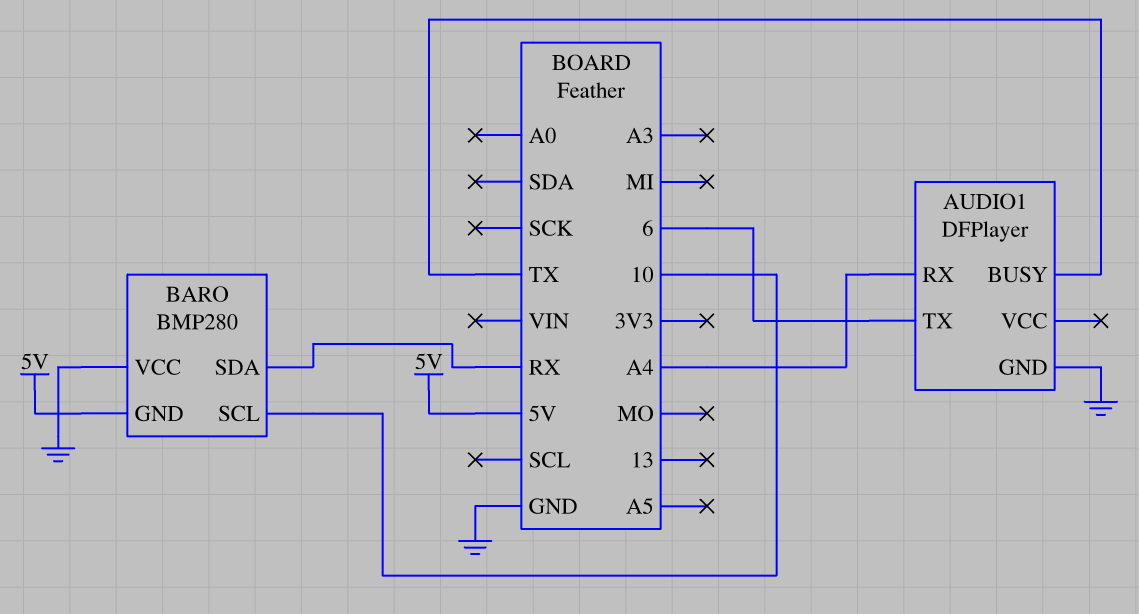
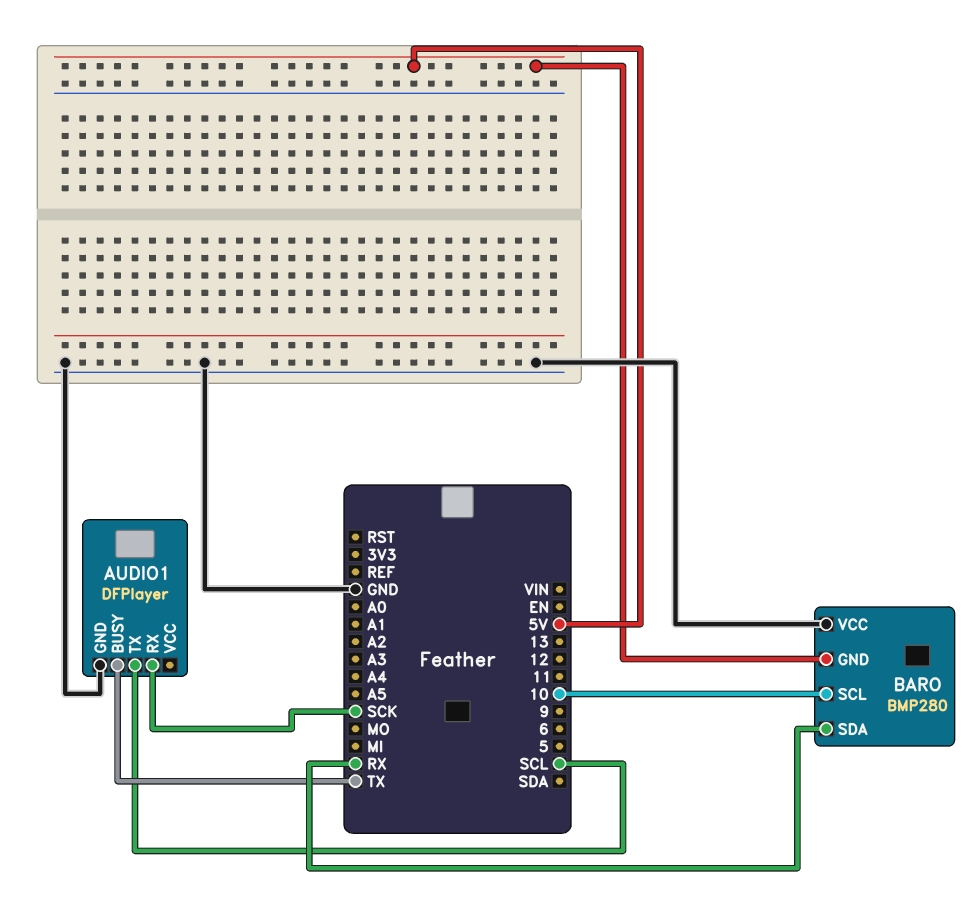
AUDIO1 pin RX: A4 -> SCK
AUDIO1 pin TX: 6 -> SCL

